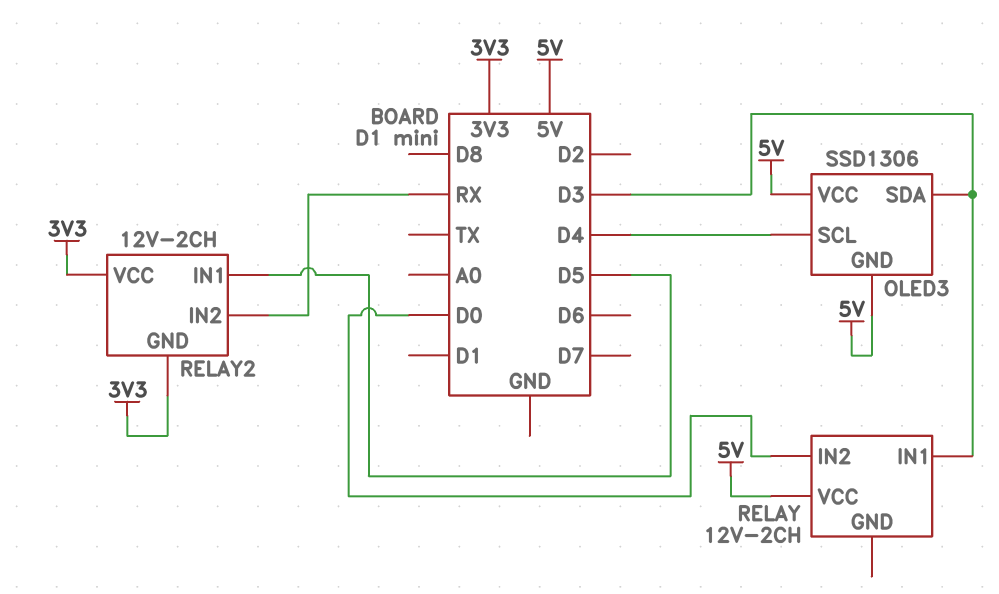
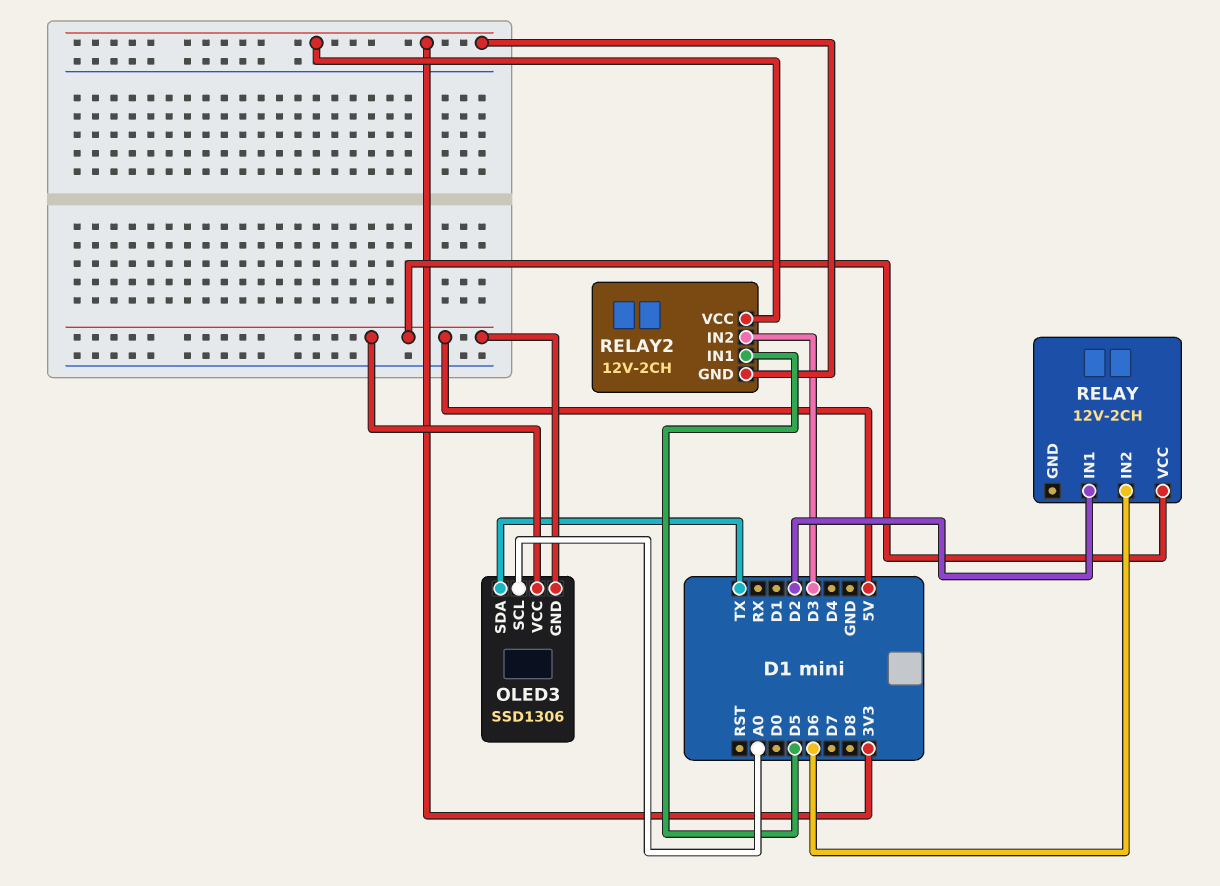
OLED3 pin SCL: D4 -> A0
OLED3 pin SDA: D3 -> TX
RELAY pin IN1: D3 -> D2
RELAY pin IN2: D0 -> D6
RELAY2 pin IN2: RX -> D3

